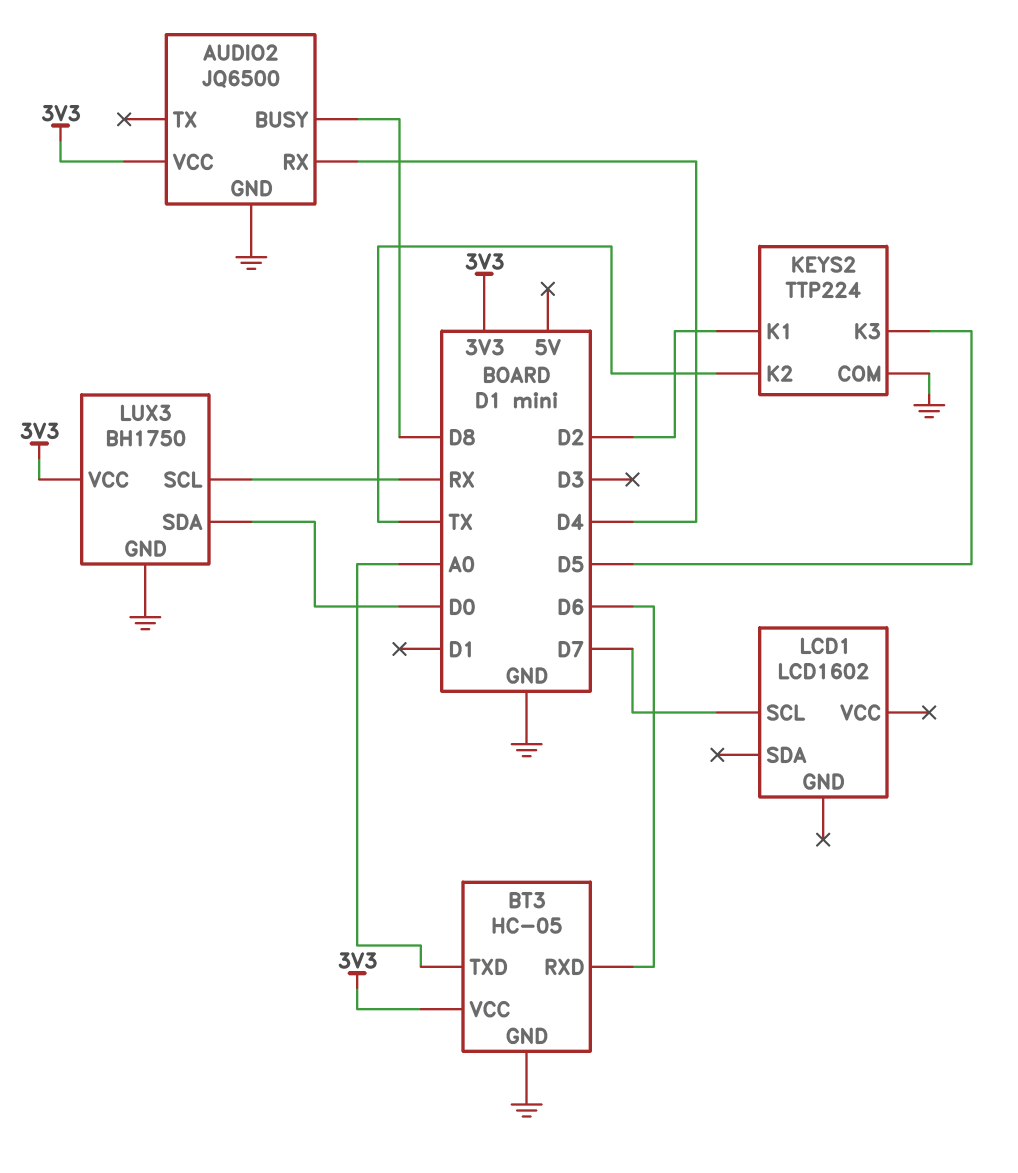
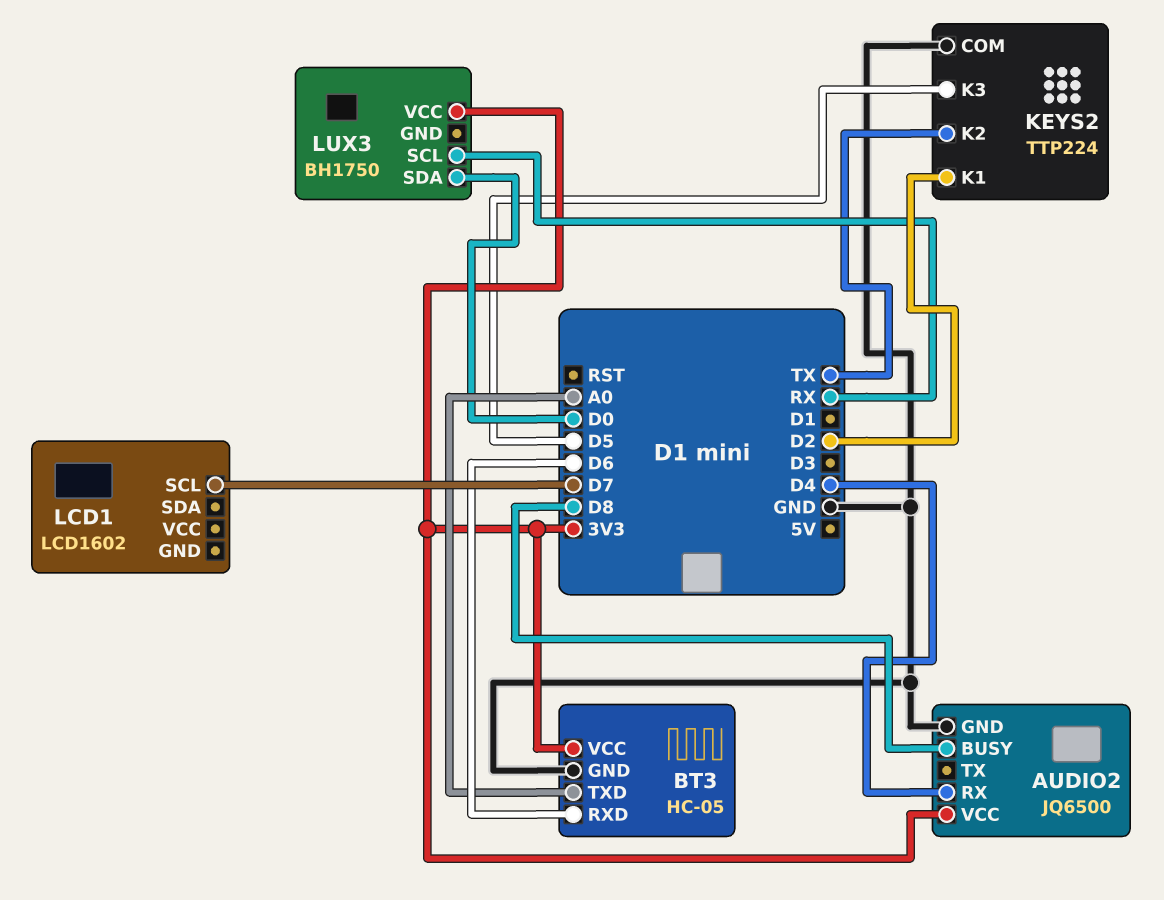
LUX3 pin GND: GND -> none

